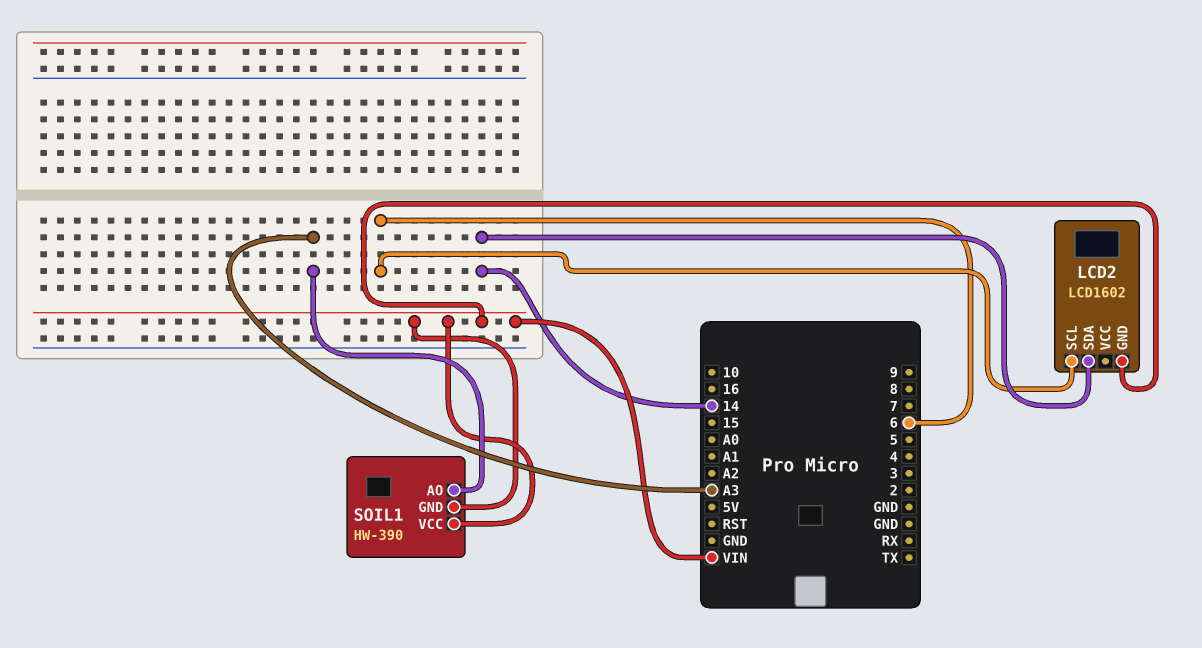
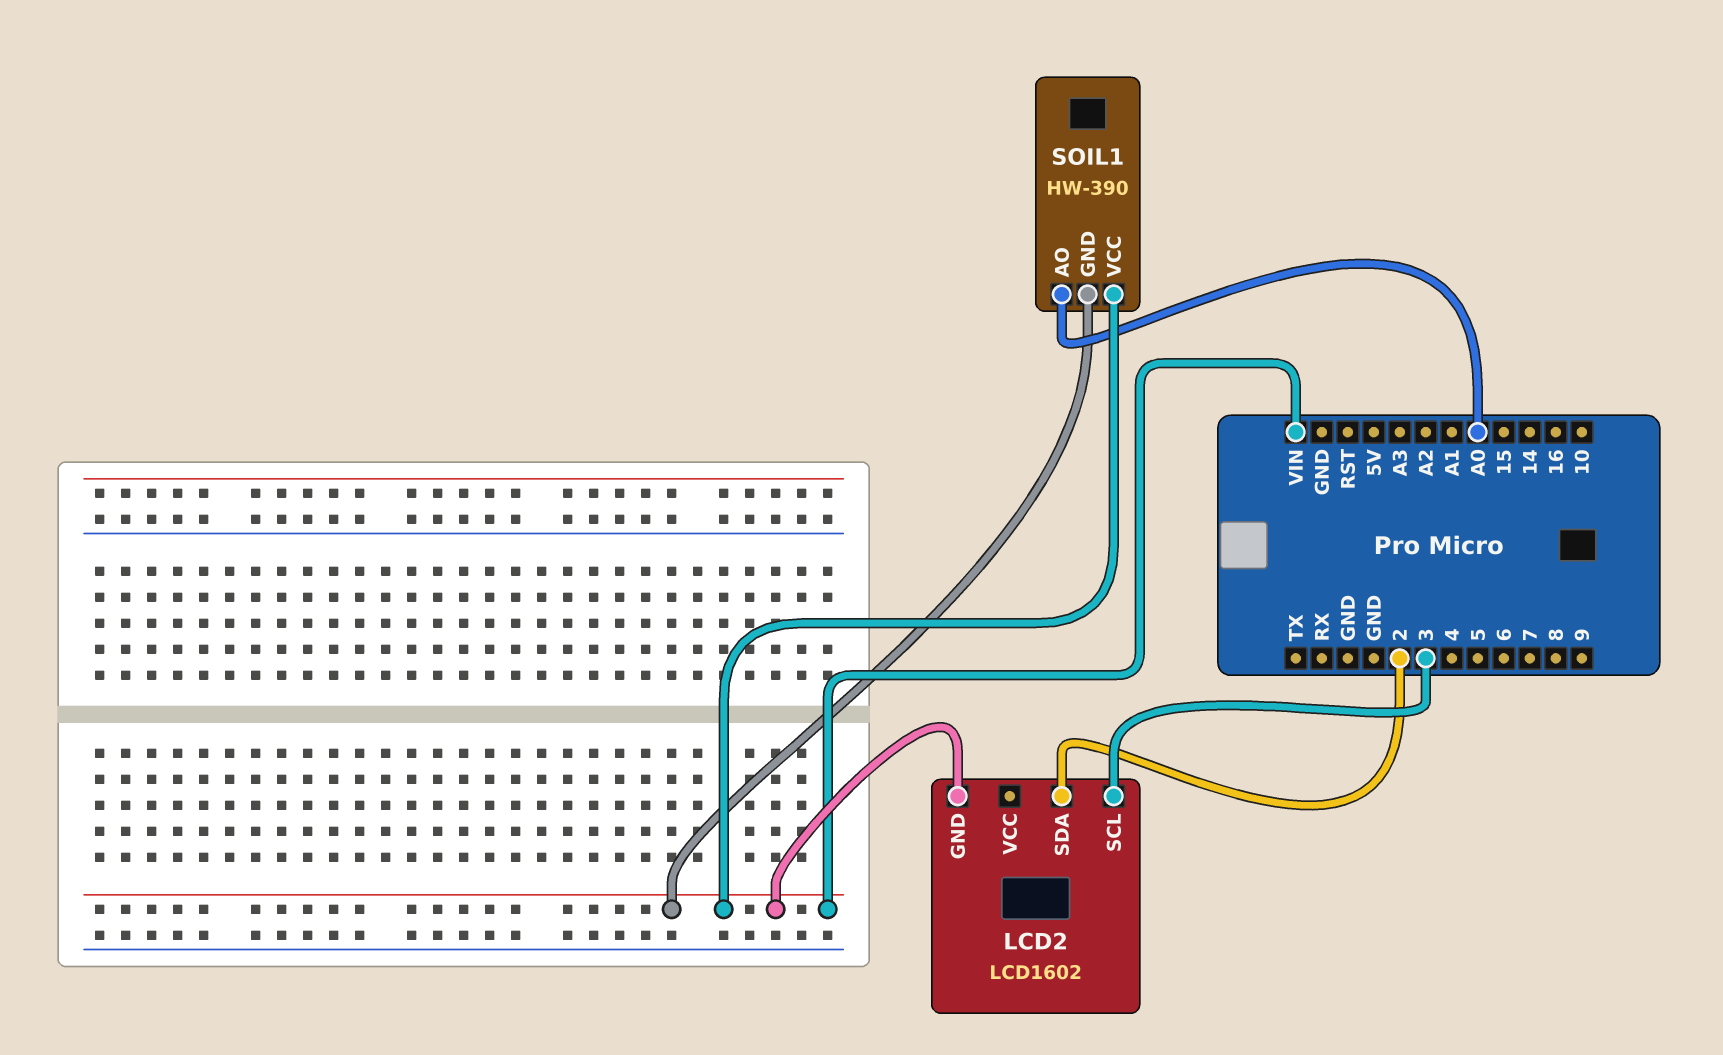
LCD2 pin SCL: 6 -> 3
LCD2 pin SDA: 14 -> 2
SOIL1 pin AO: A3 -> A0

